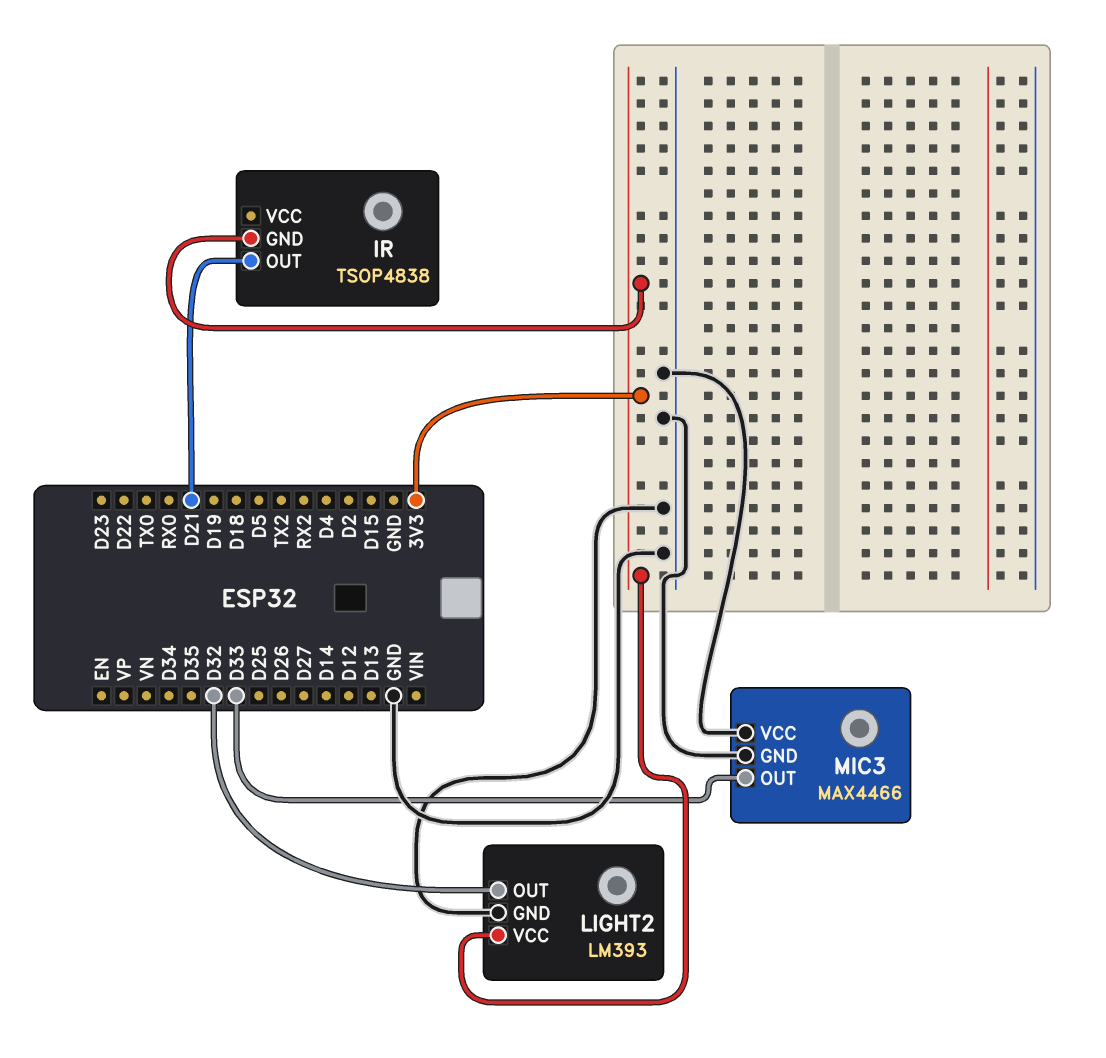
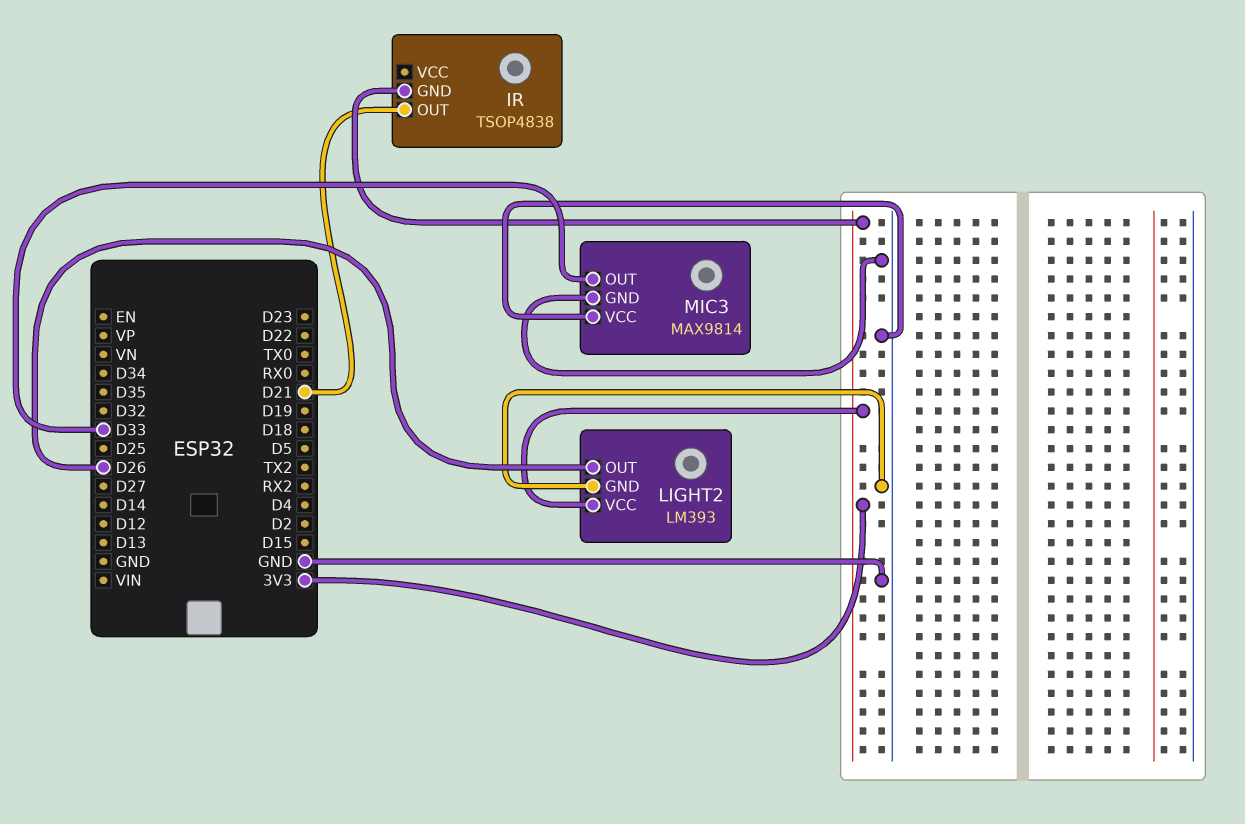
LIGHT2 pin OUT: D32 -> D26
MIC3: MAX4466 -> MAX9814

